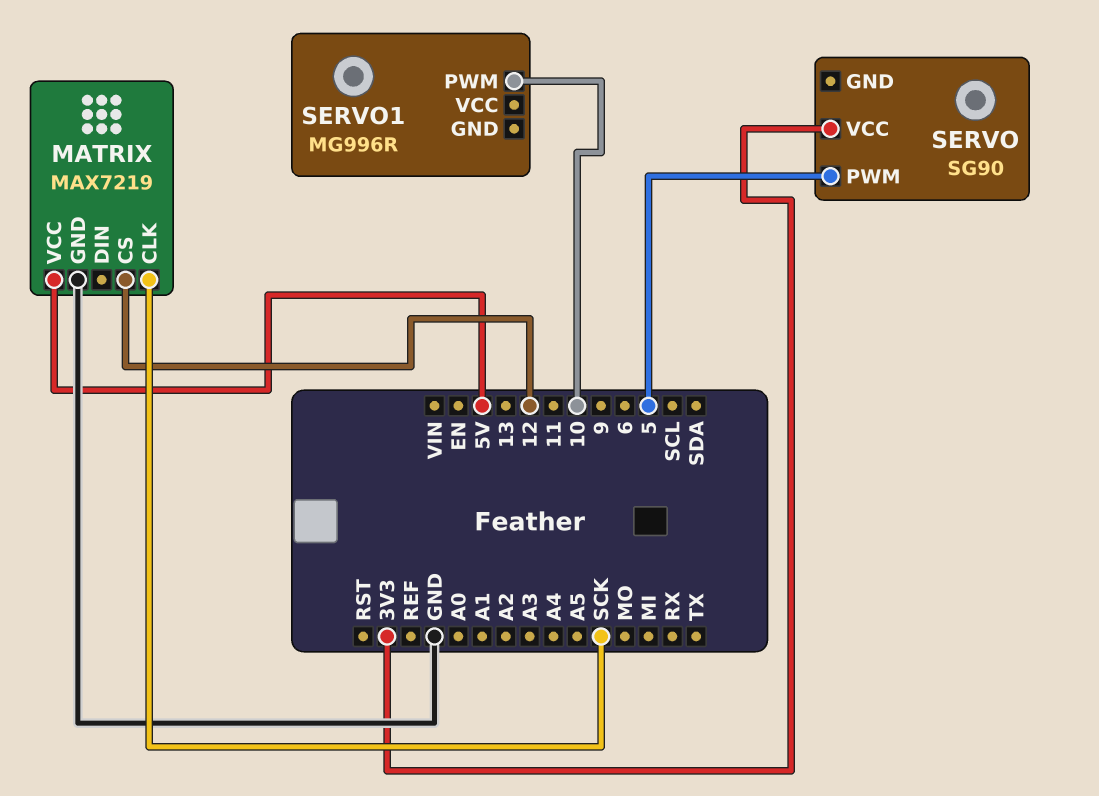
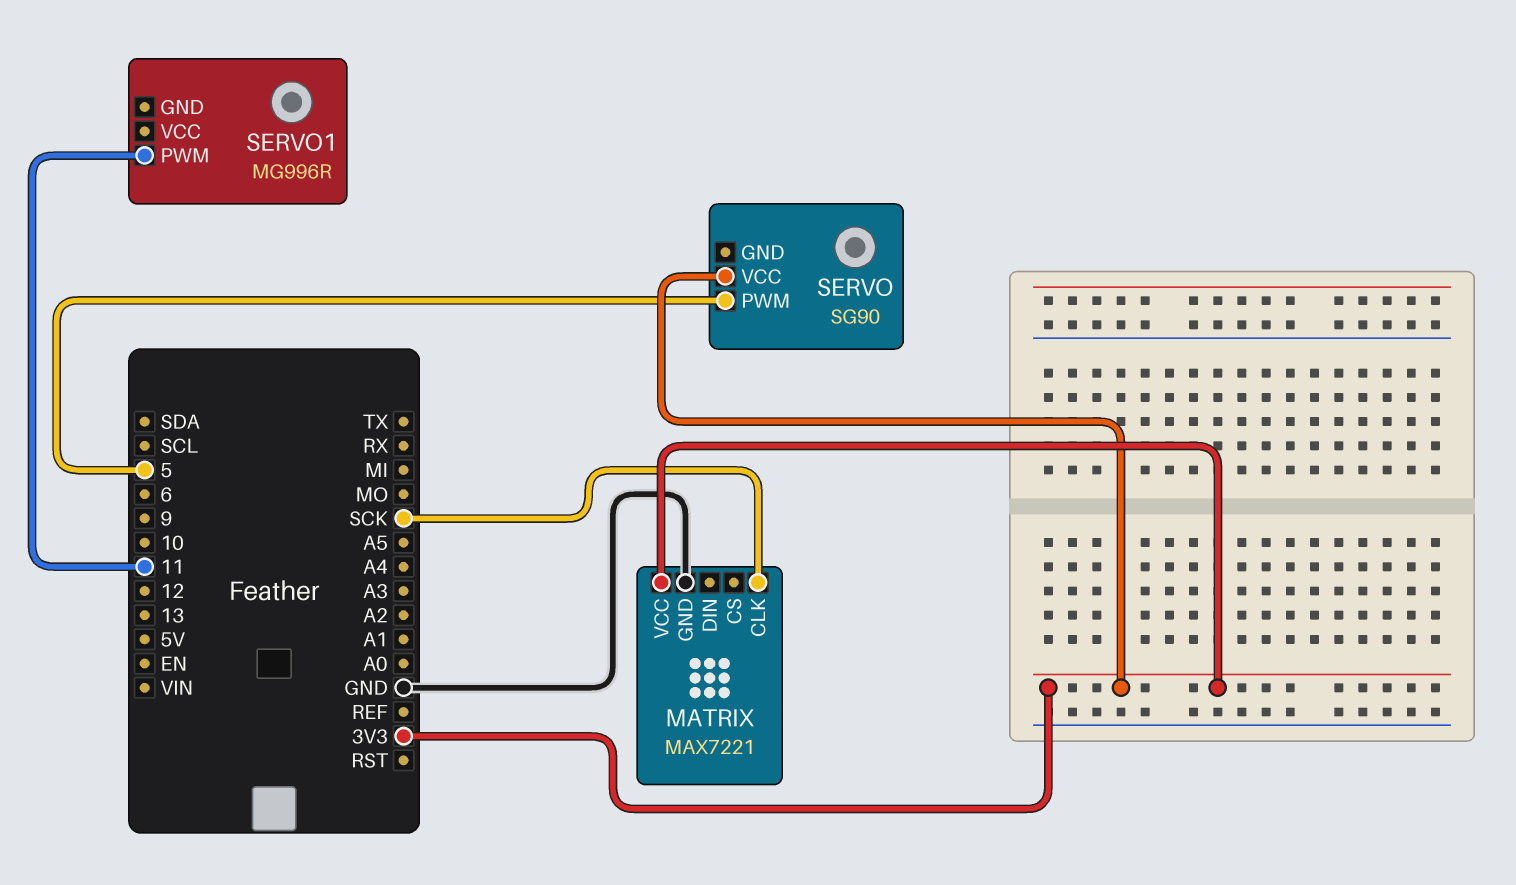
MATRIX: MAX7219 -> MAX7221
MATRIX pin CS: 12 -> none
MATRIX pin VCC: 5V -> 3V3
SERVO1 pin PWM: 10 -> 11

